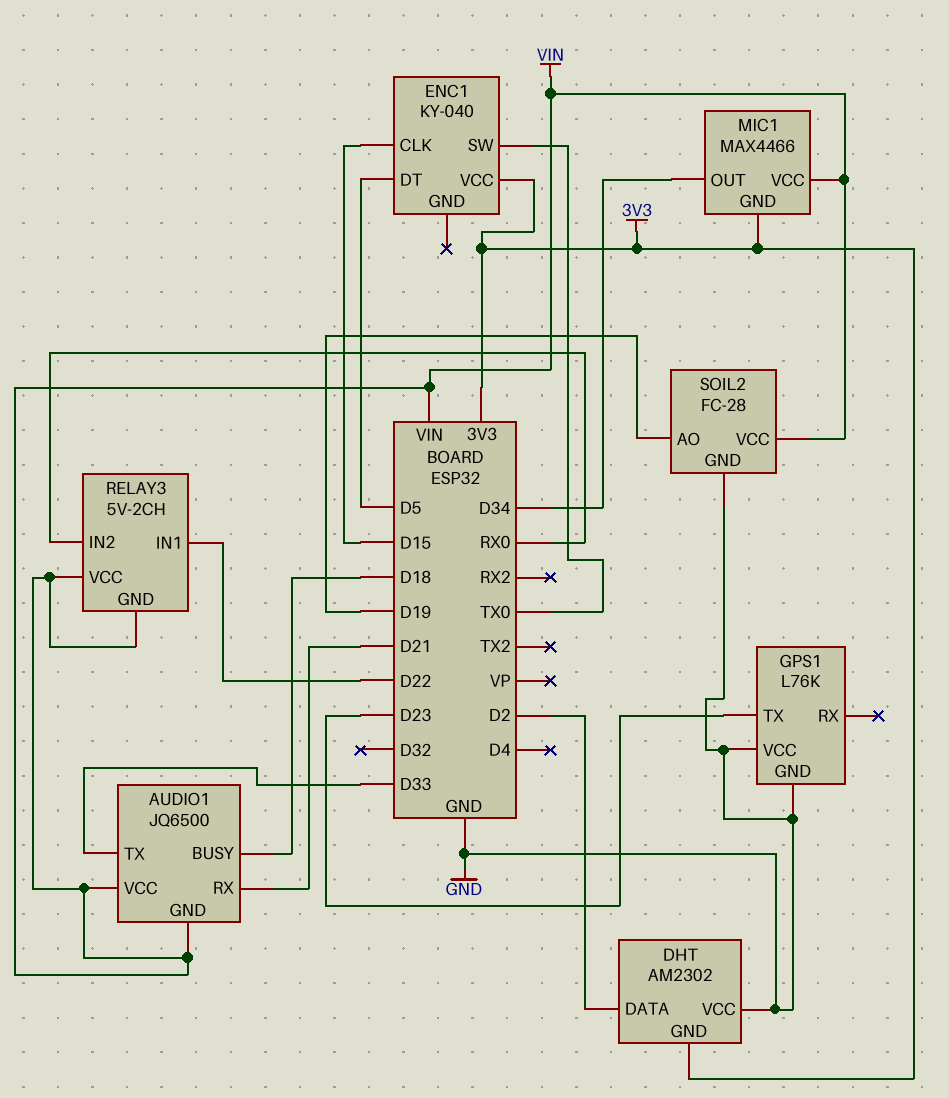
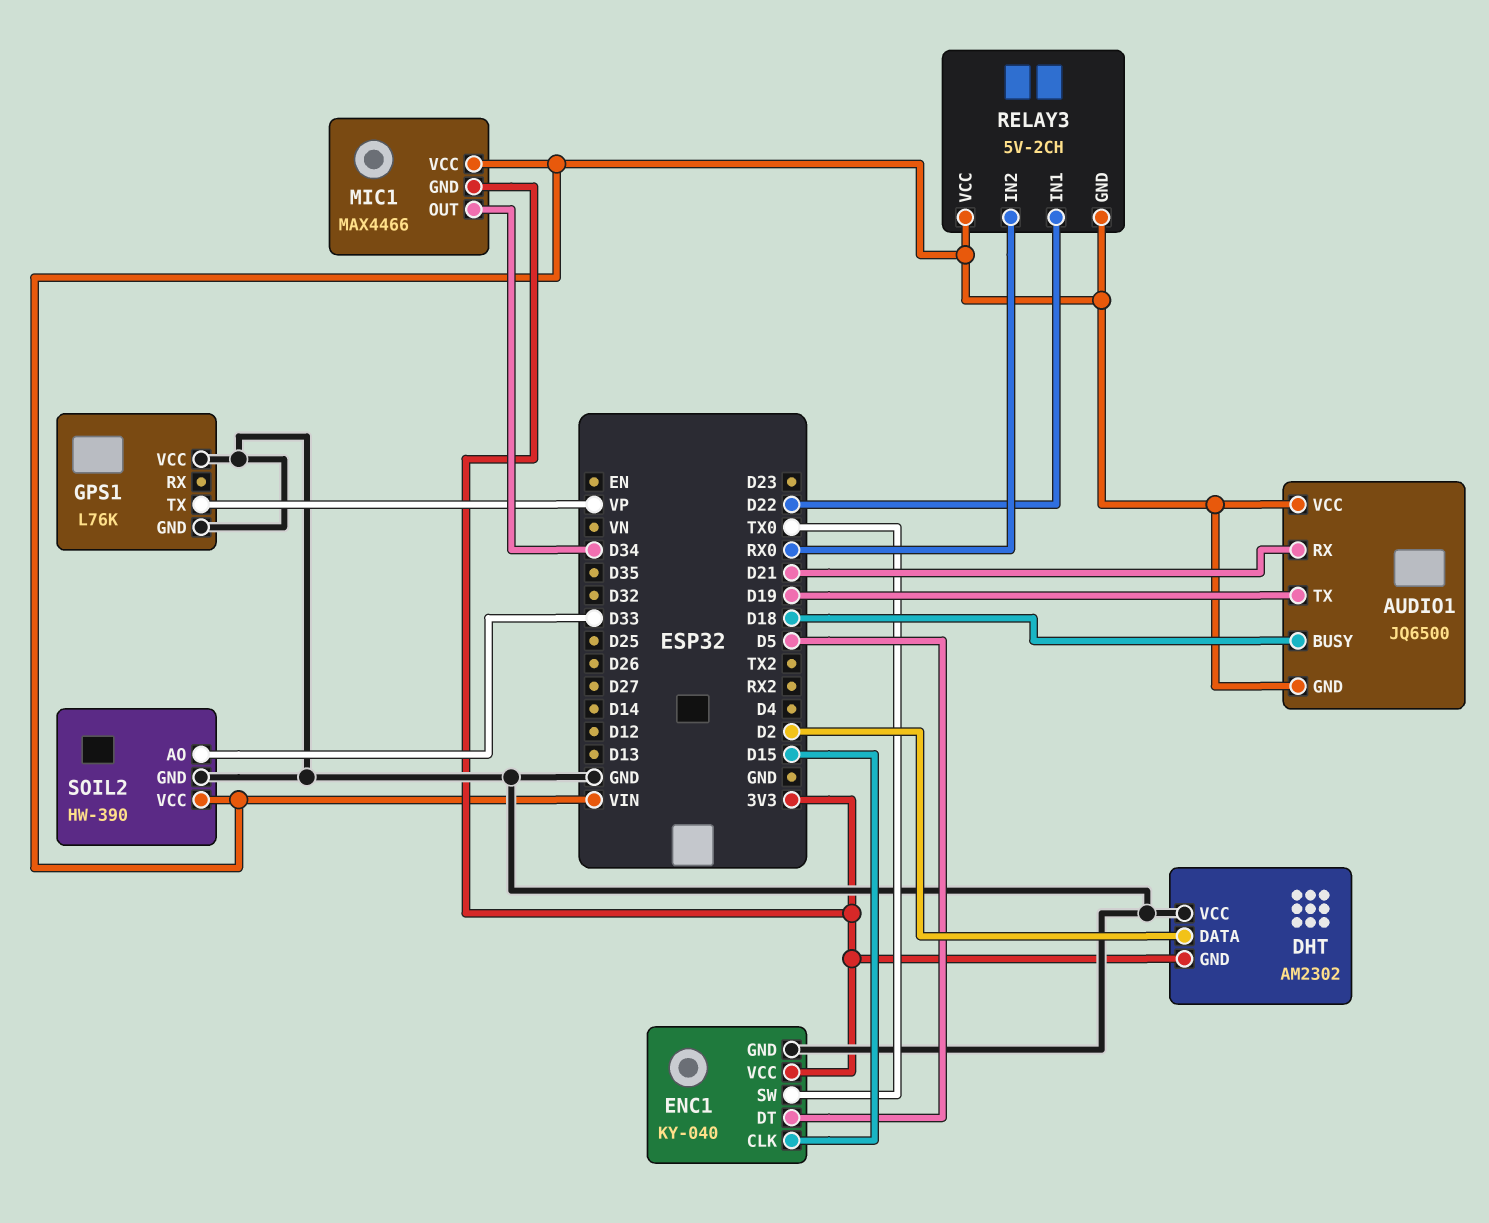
AUDIO1 pin TX: D33 -> D19
ENC1 pin GND: none -> GND
GPS1 pin TX: D23 -> VP
SOIL2: FC-28 -> HW-390
SOIL2 pin AO: D19 -> D33

